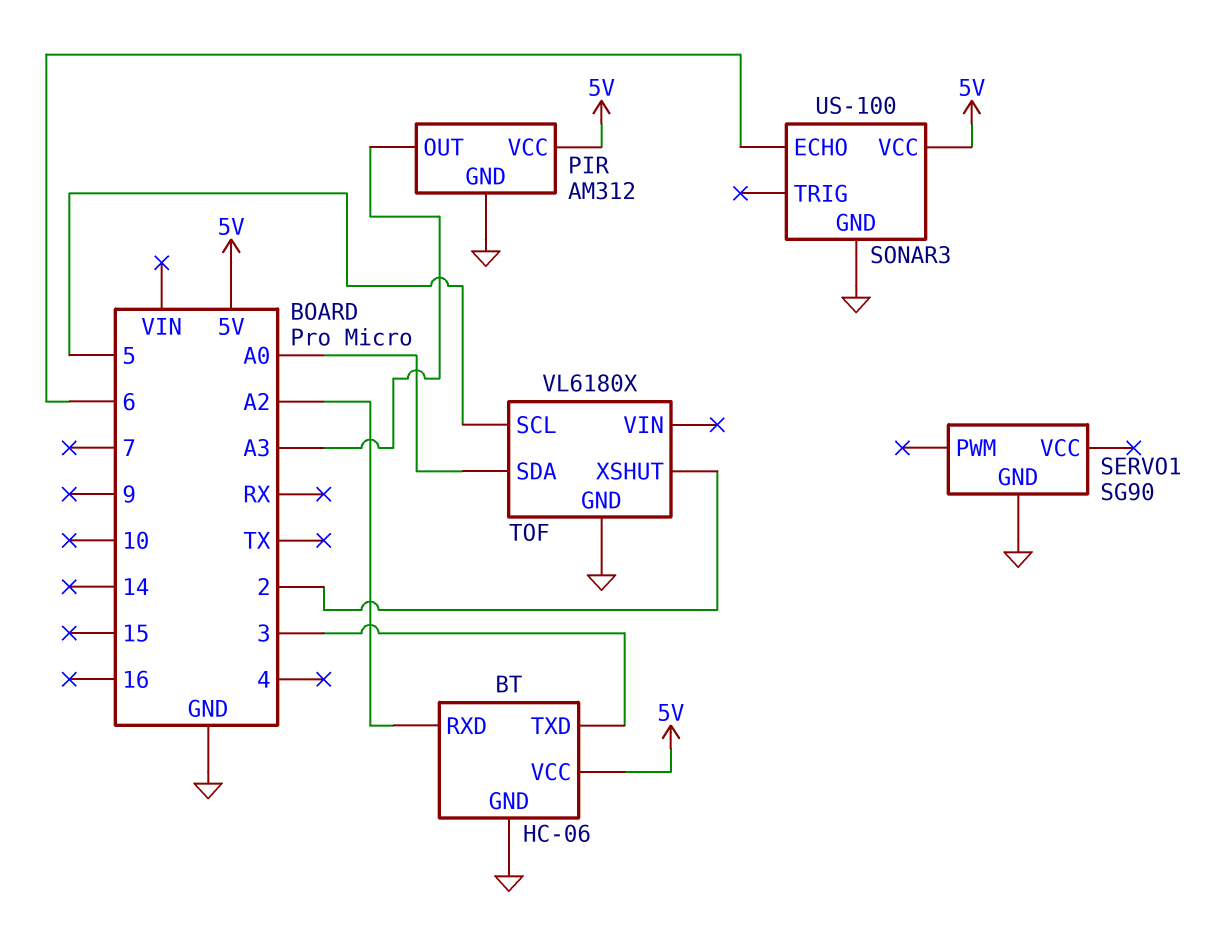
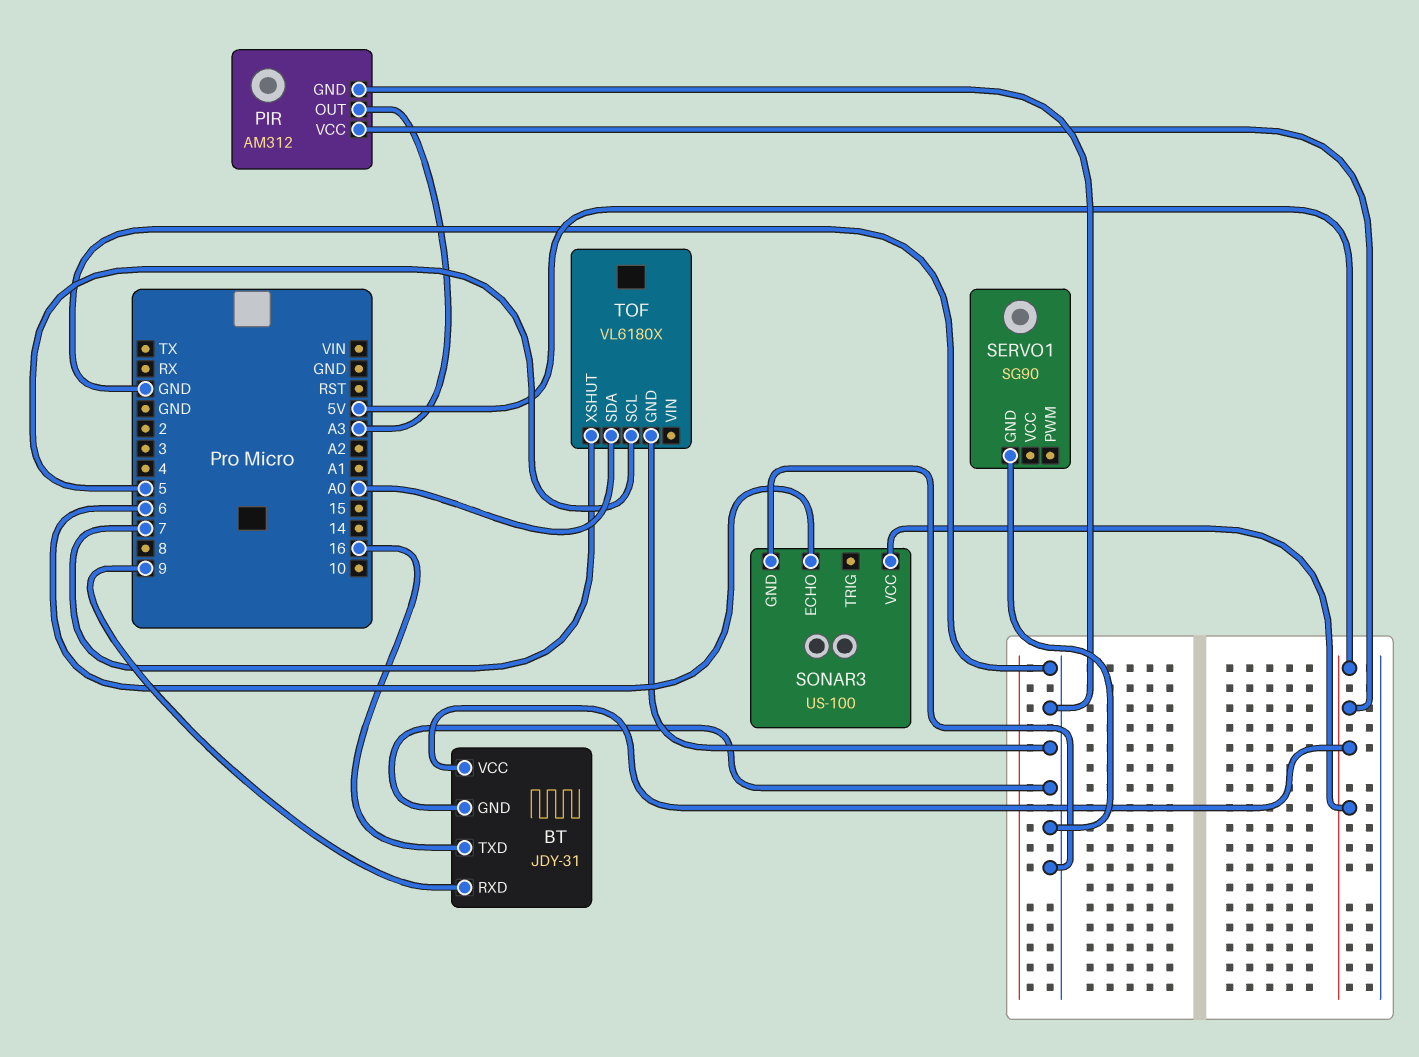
BT: HC-06 -> JDY-31
BT pin RXD: A2 -> 9
BT pin TXD: 3 -> 16
TOF pin XSHUT: 2 -> 7

